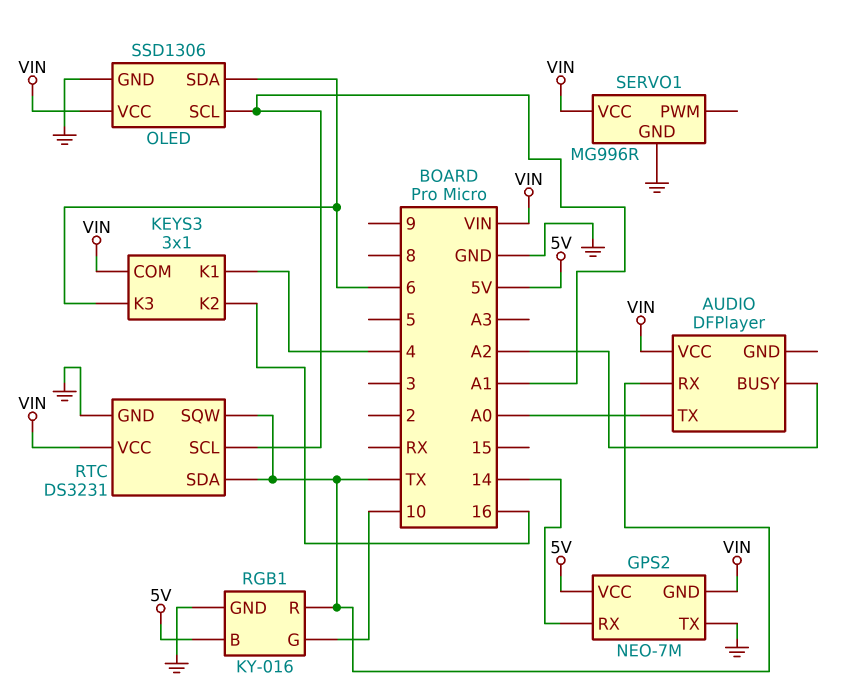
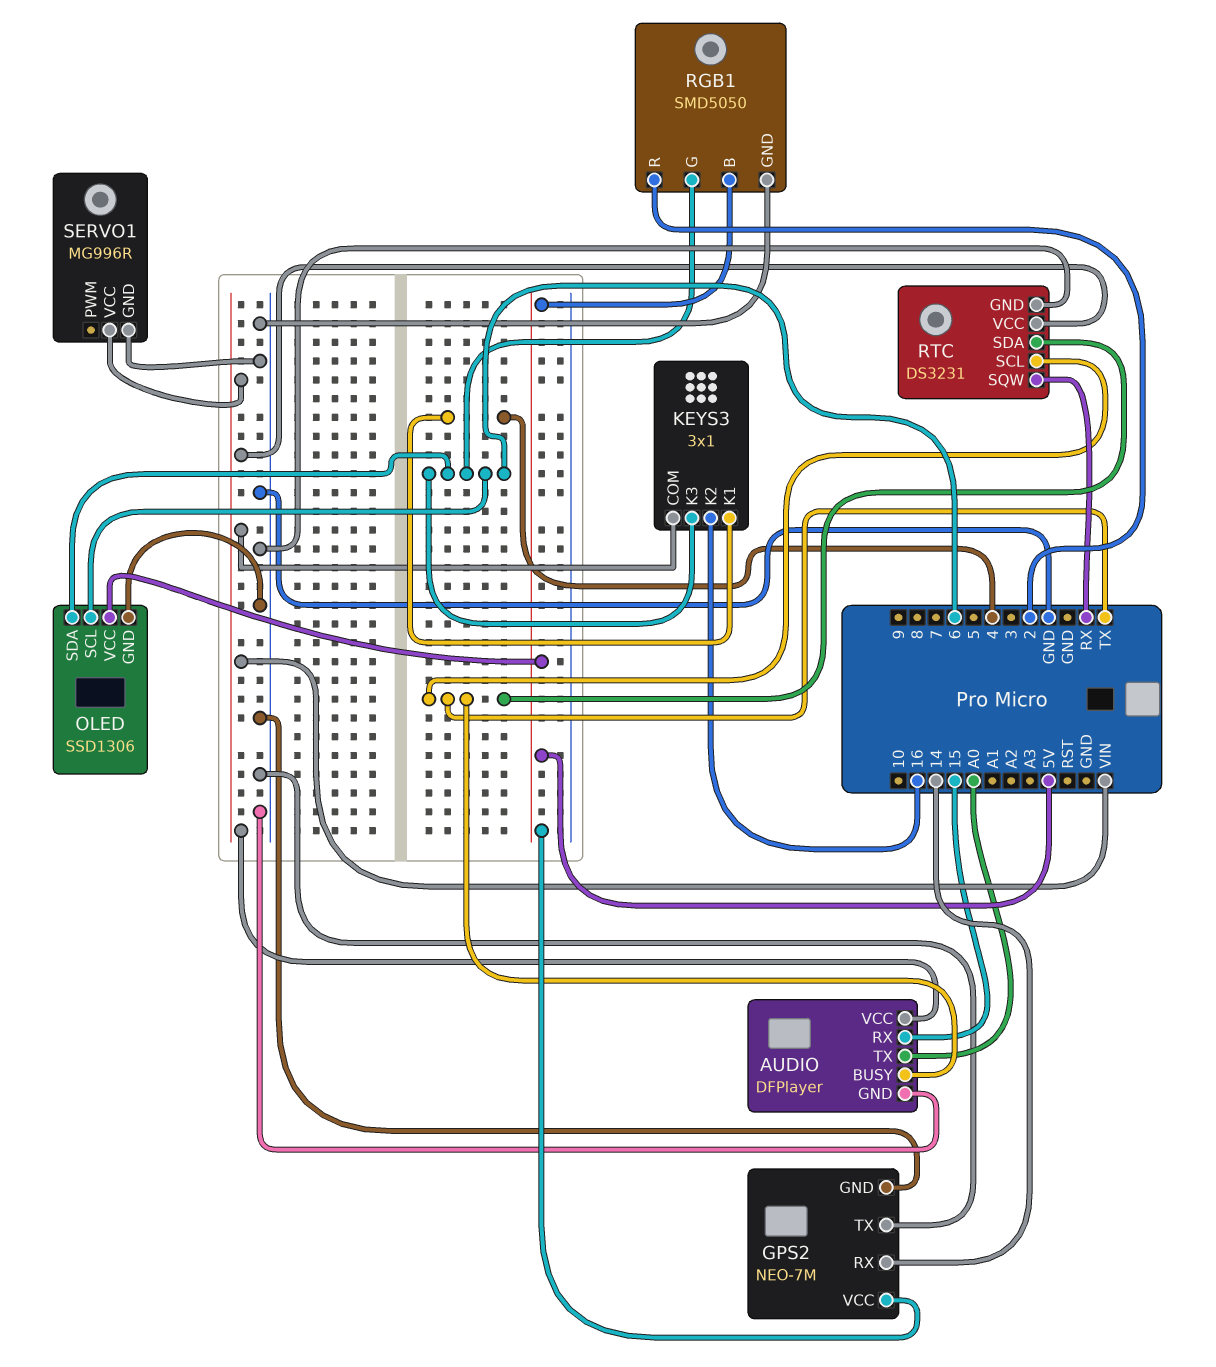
AUDIO pin BUSY: A2 -> TX
AUDIO pin GND: none -> GND
AUDIO pin RX: TX -> 15
GPS2 pin GND: VIN -> GND
OLED pin SCL: A1 -> 6
OLED pin VCC: VIN -> 5V
RGB1: KY-016 -> SMD5050
RGB1 pin G: 10 -> 6
RGB1 pin R: TX -> 2
RTC pin SCL: A1 -> TX
RTC pin SQW: TX -> RX

